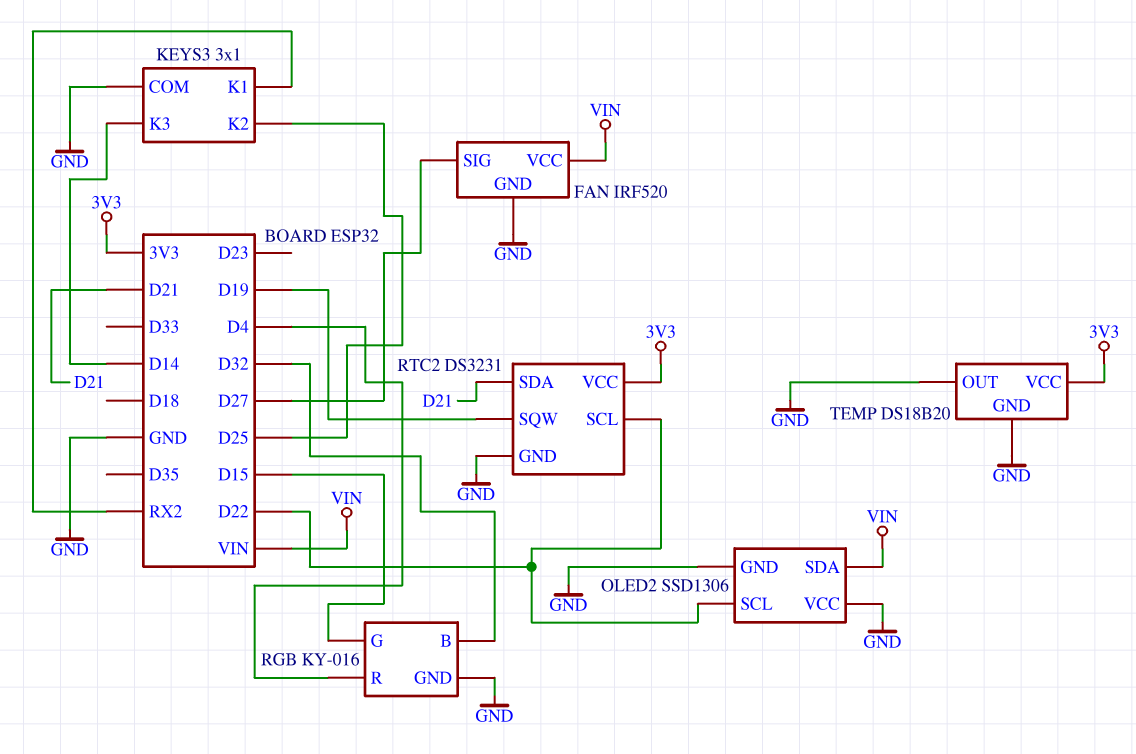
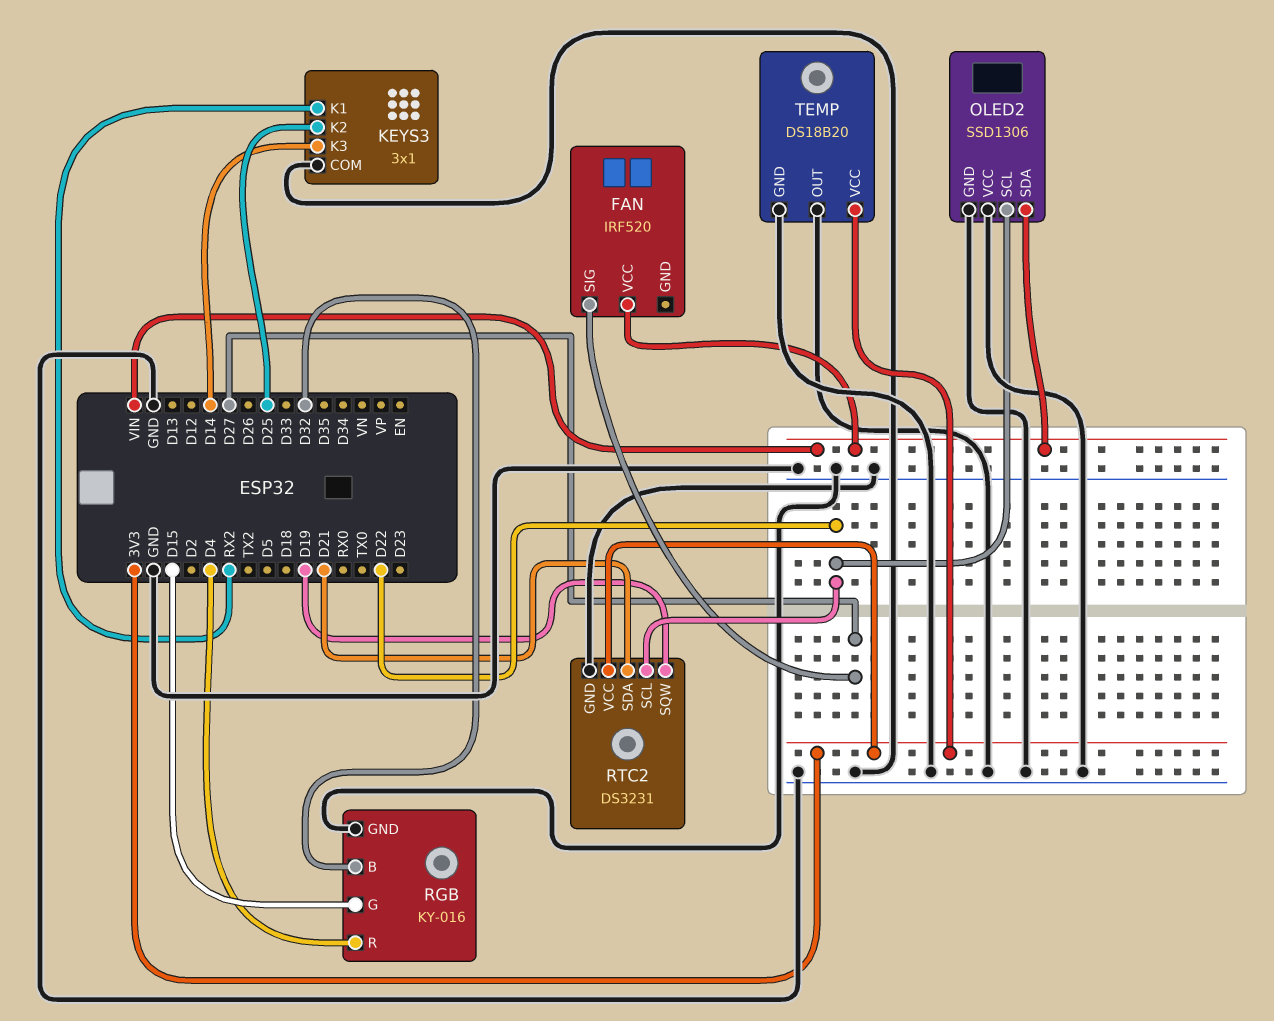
FAN pin GND: GND -> none

